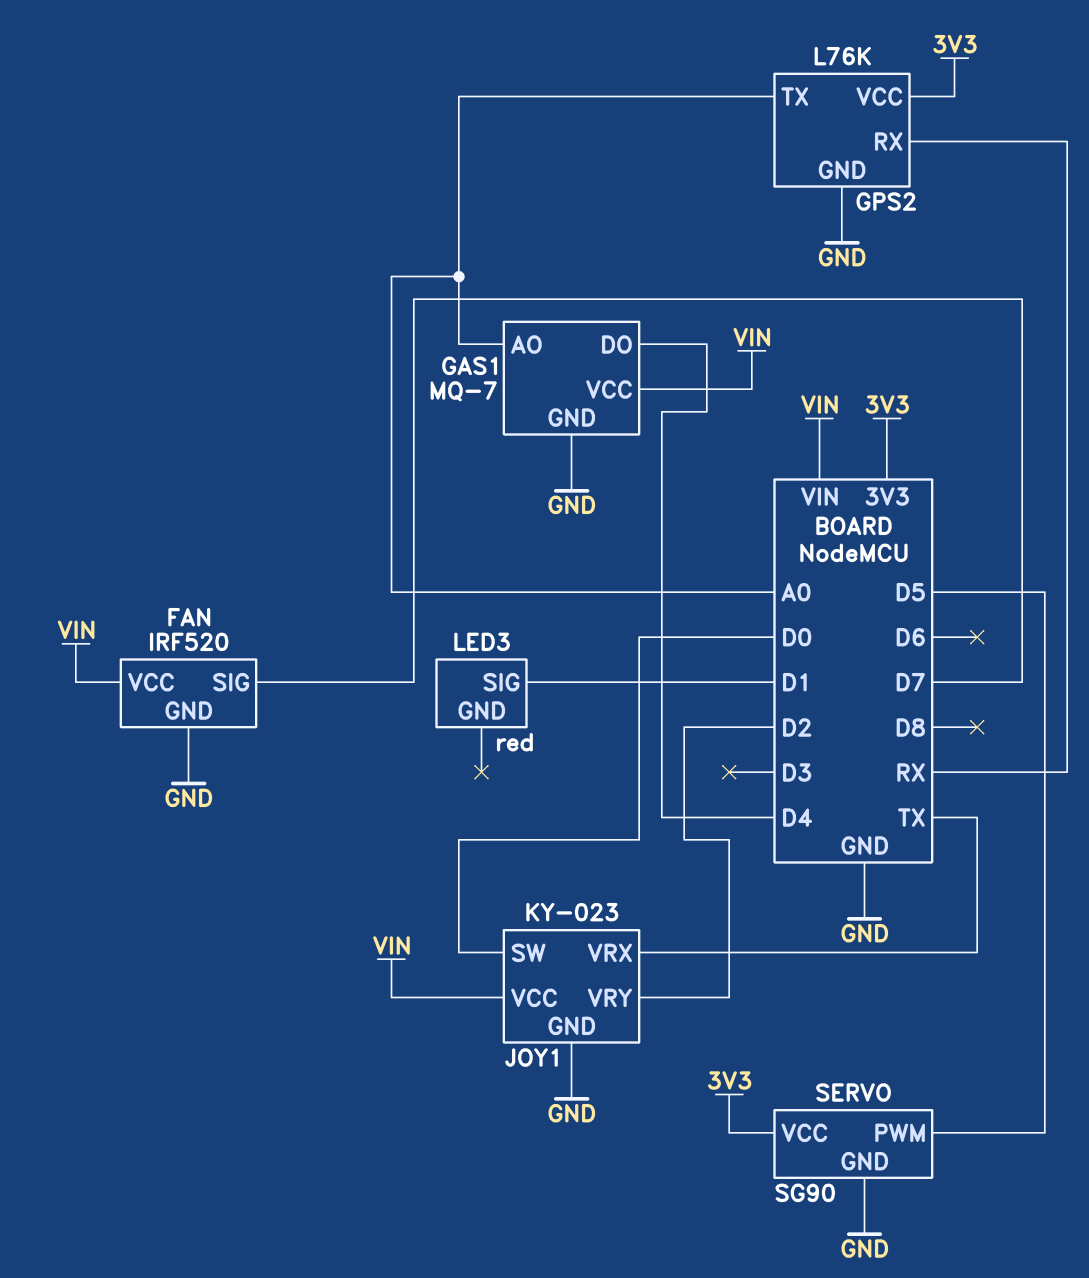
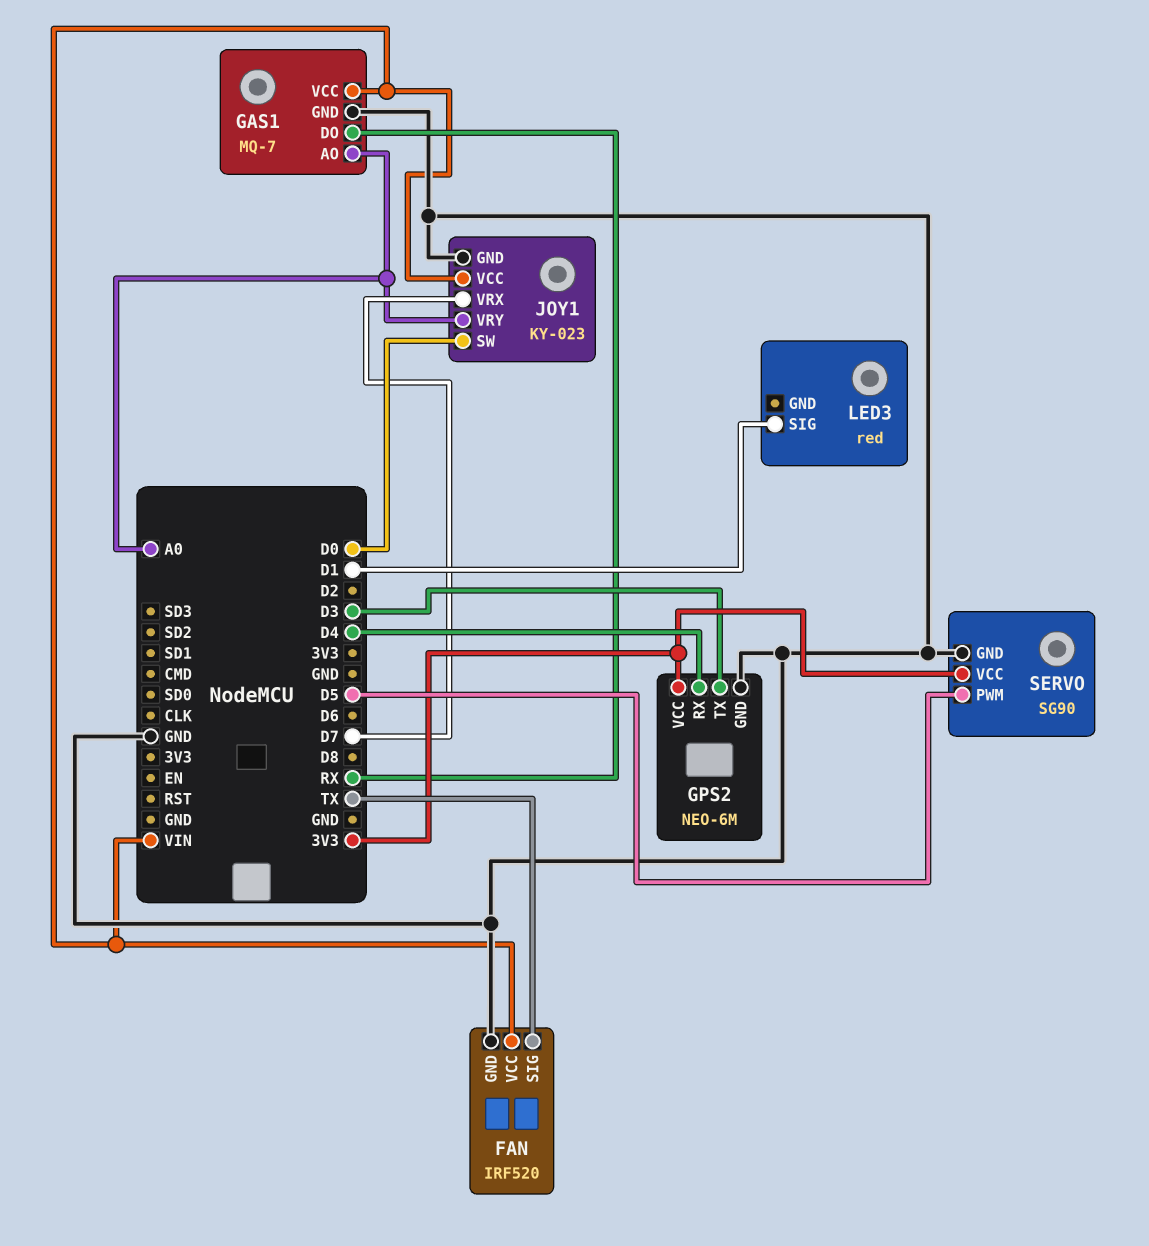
FAN pin SIG: D7 -> TX
GAS1 pin DO: D4 -> RX
GPS2: L76K -> NEO-6M
GPS2 pin RX: RX -> D4
GPS2 pin TX: A0 -> D3
JOY1 pin VRX: TX -> D7
JOY1 pin VRY: D2 -> A0

